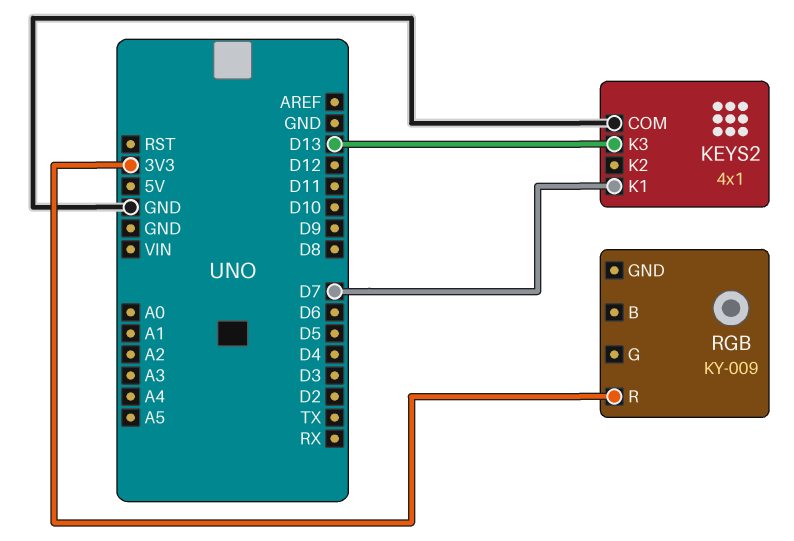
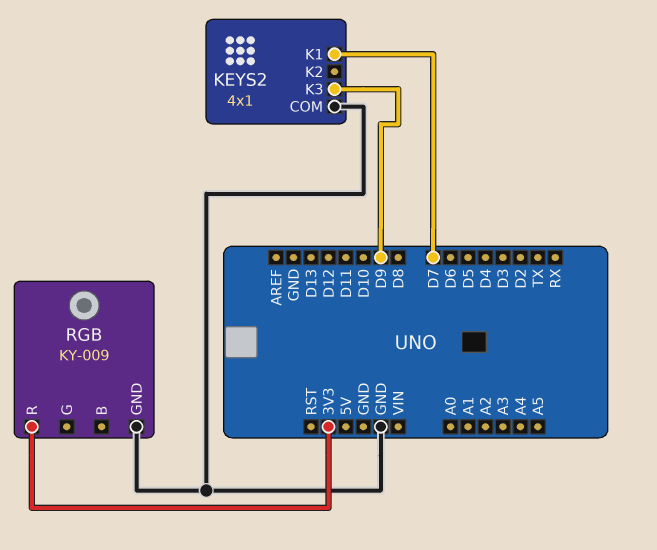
KEYS2 pin K3: D13 -> D9
RGB pin GND: none -> GND

